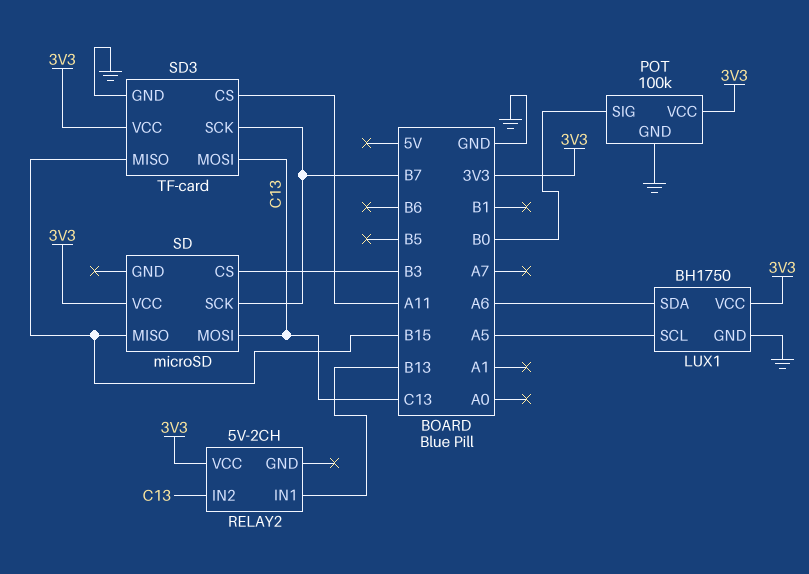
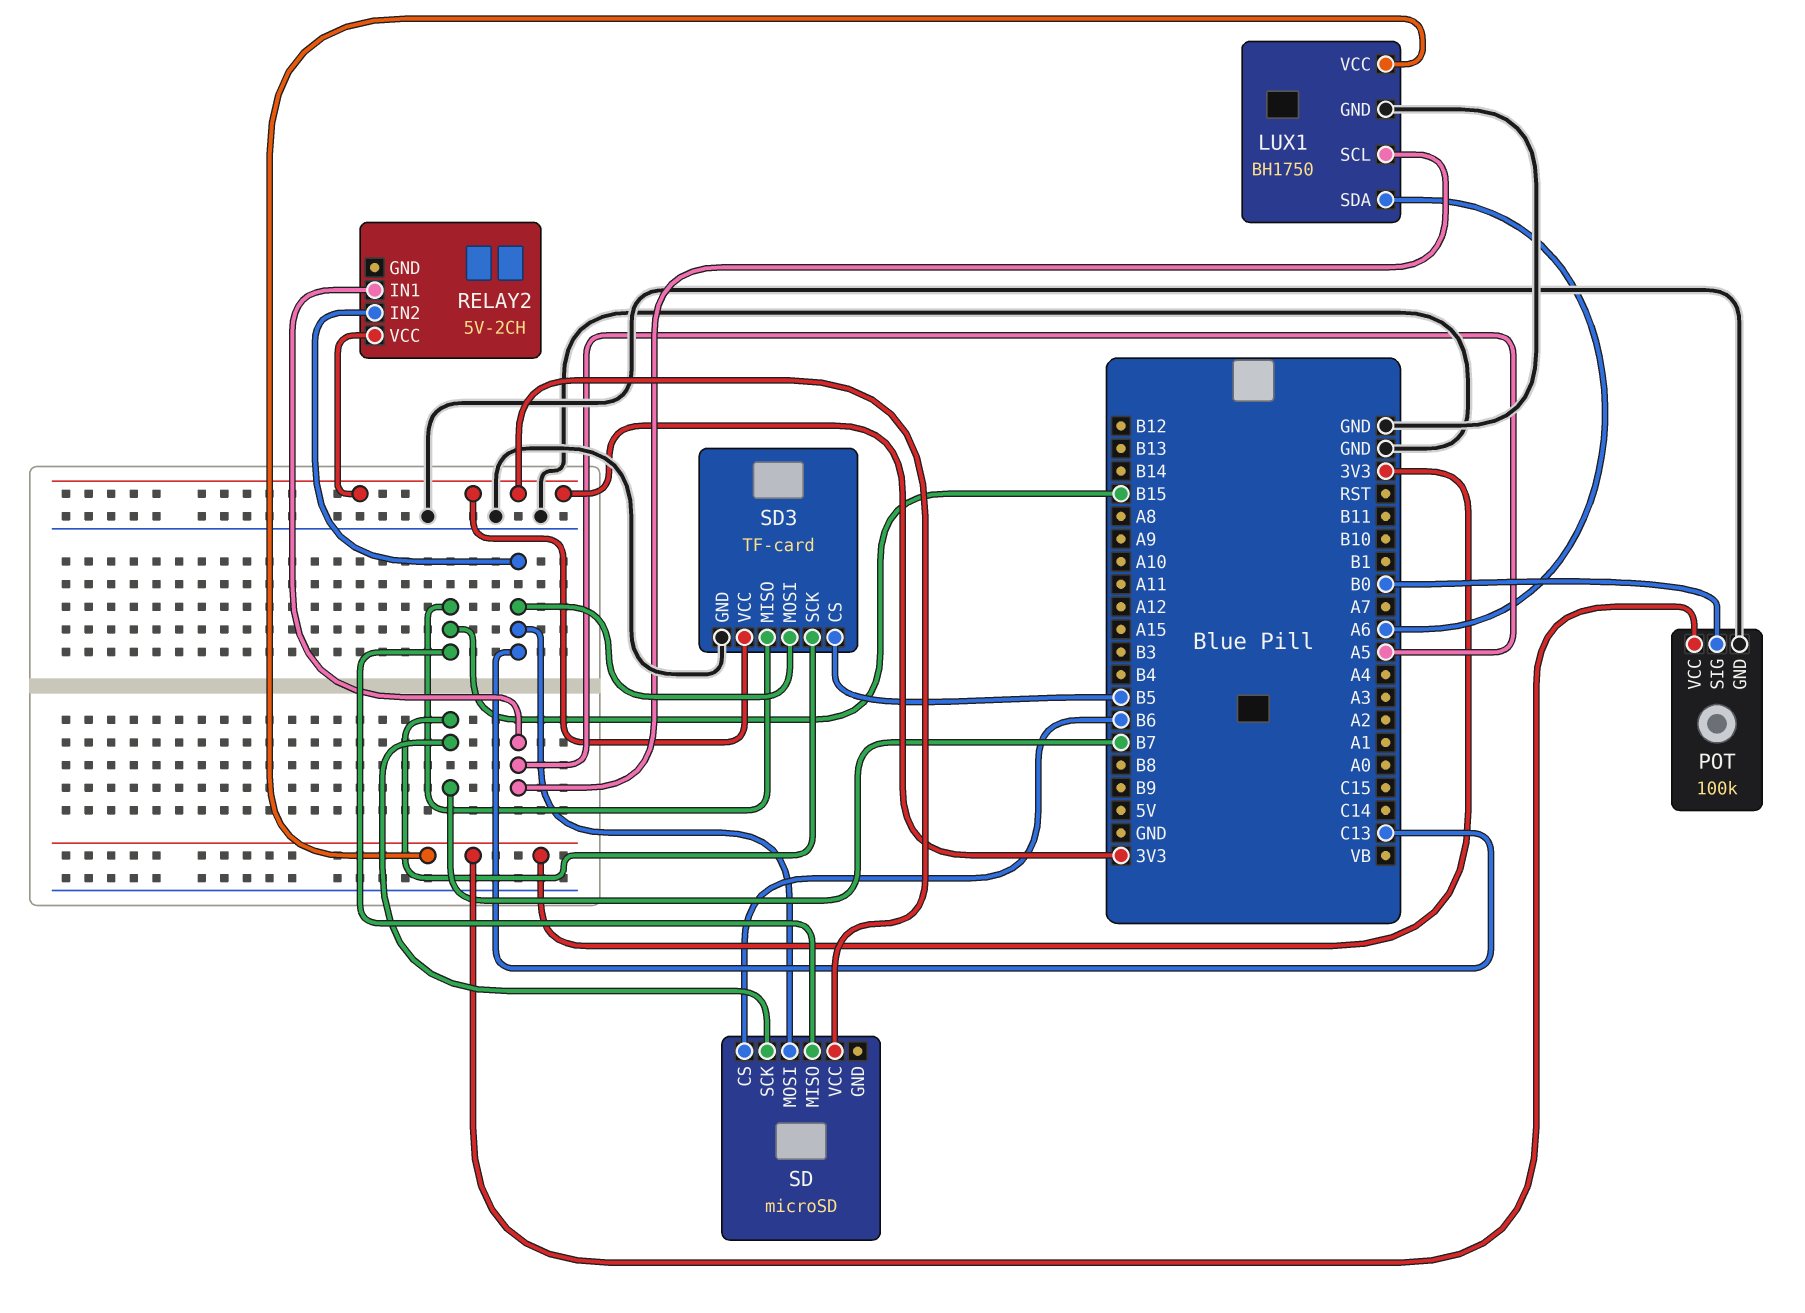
RELAY2 pin IN1: B13 -> A5
SD pin CS: B3 -> B6
SD3 pin CS: A11 -> B5

